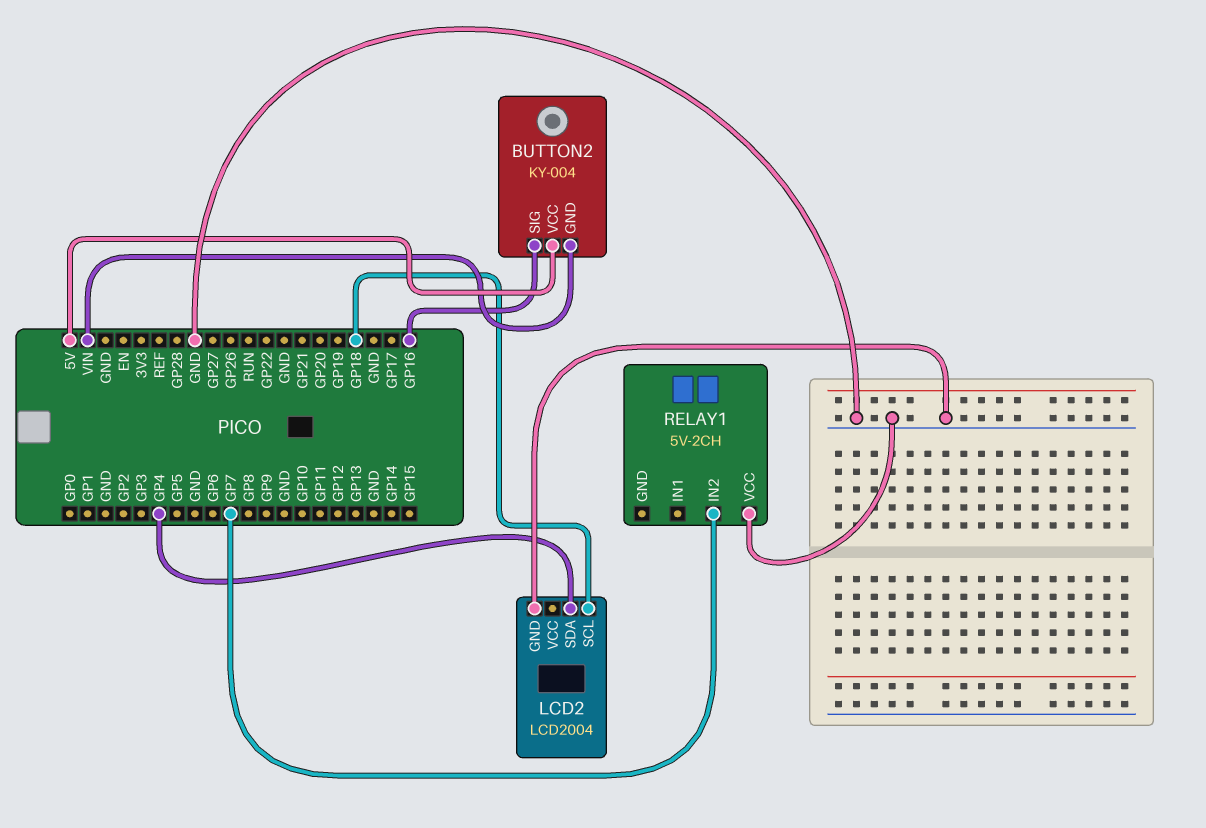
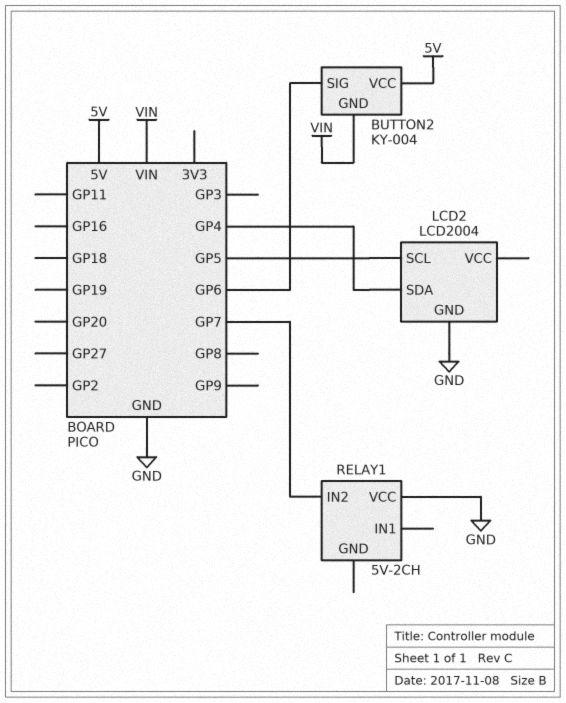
BUTTON2 pin SIG: GP16 -> GP6
LCD2 pin SCL: GP18 -> GP5

